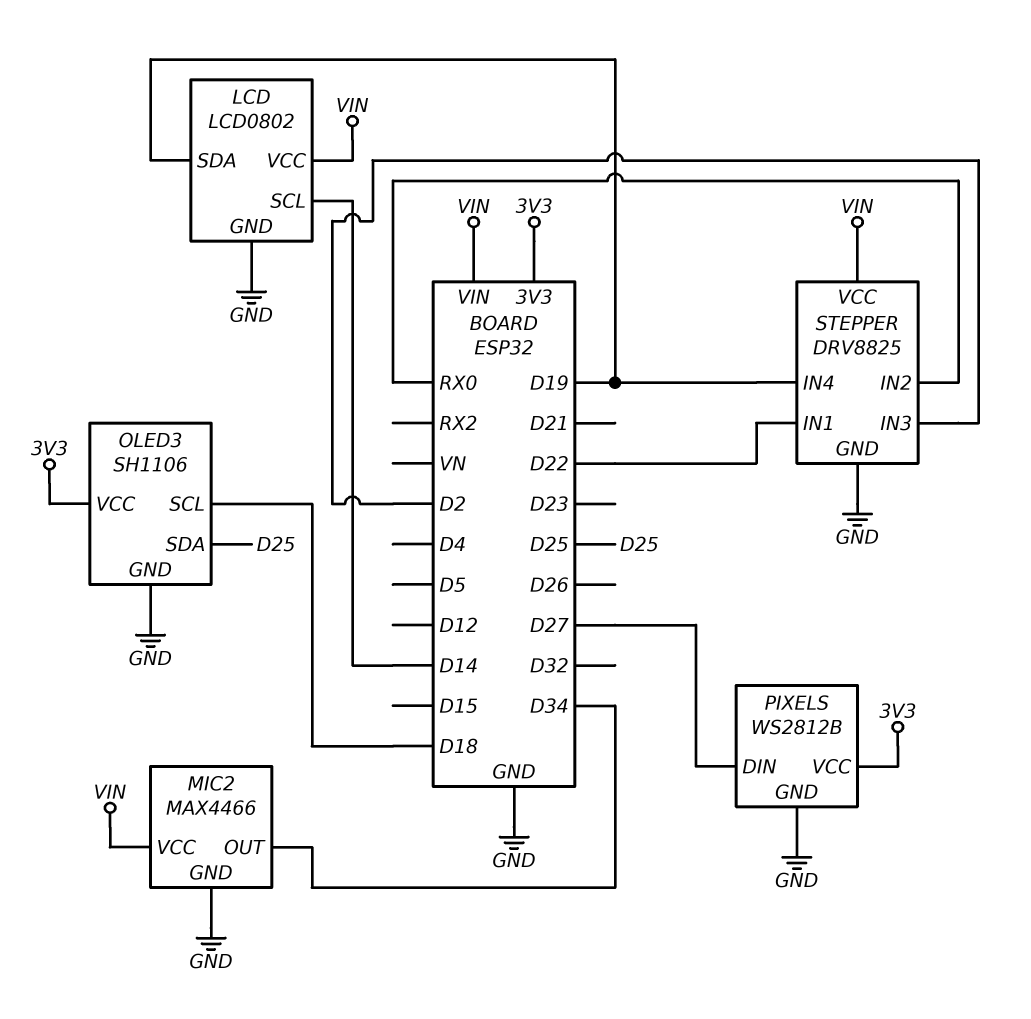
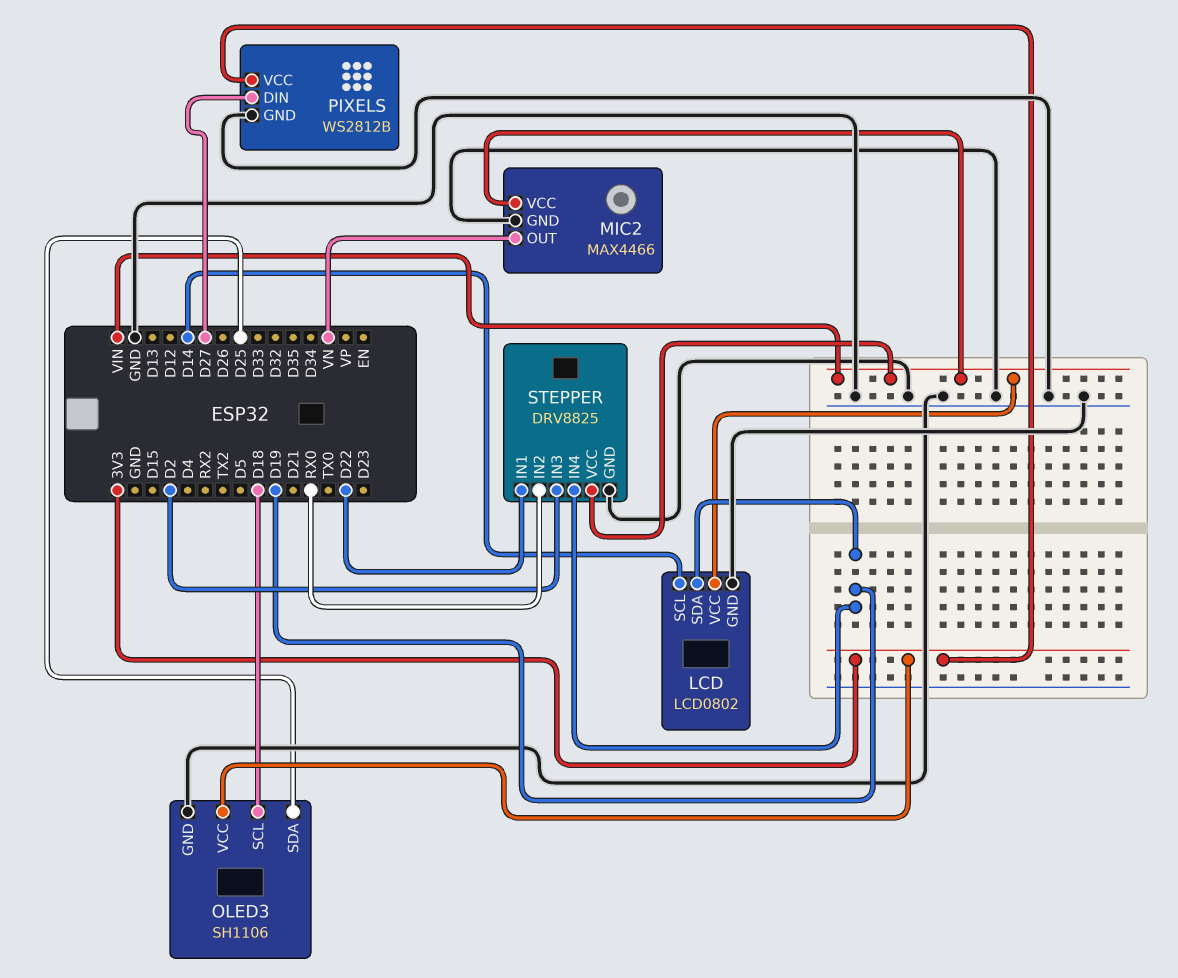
MIC2 pin OUT: D34 -> VN

